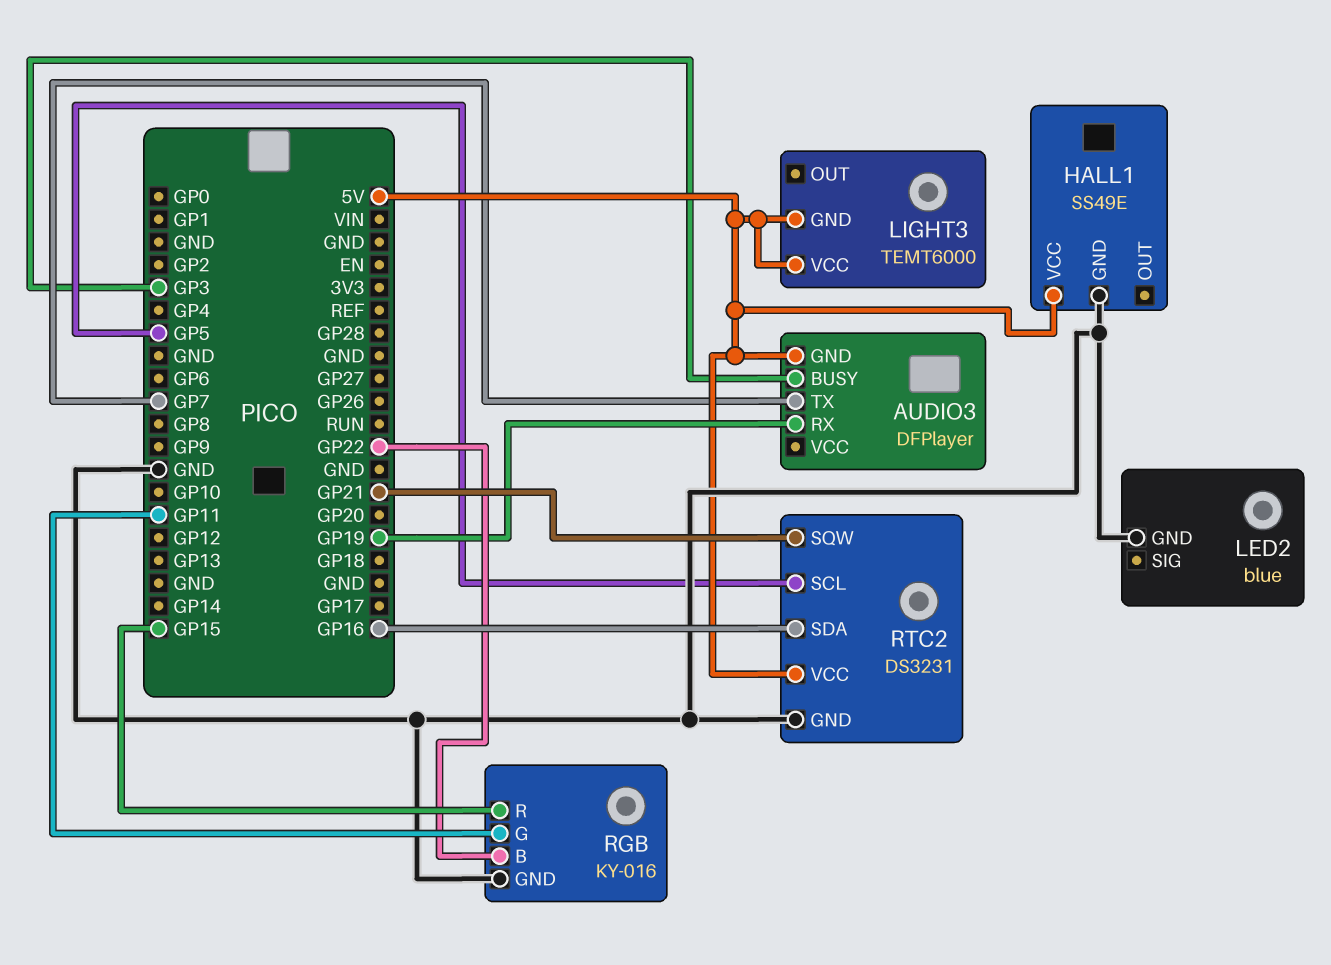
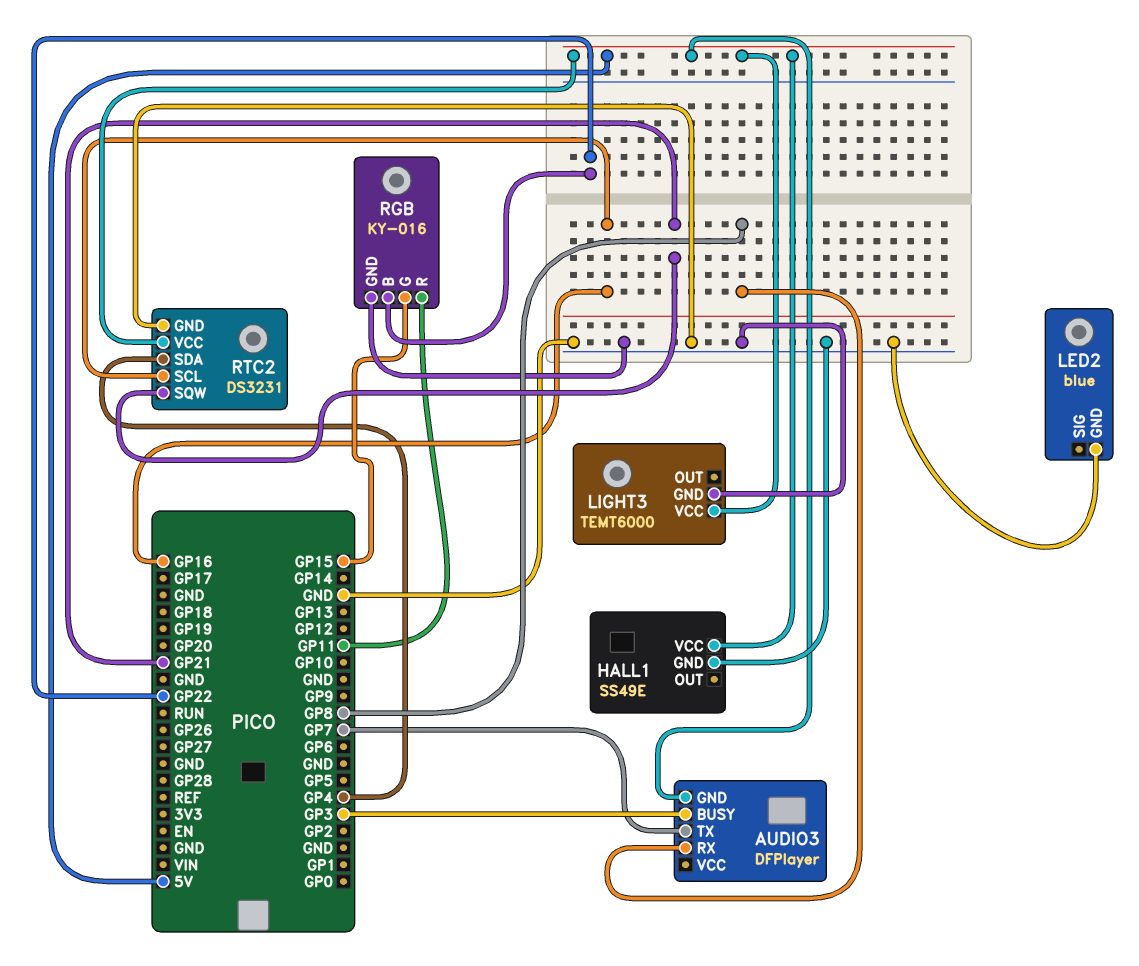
AUDIO3 pin RX: GP19 -> GP8
LIGHT3 pin GND: 5V -> GND
RGB pin G: GP11 -> GP15
RGB pin R: GP15 -> GP11
RTC2 pin SCL: GP5 -> GP16
RTC2 pin SDA: GP16 -> GP4

